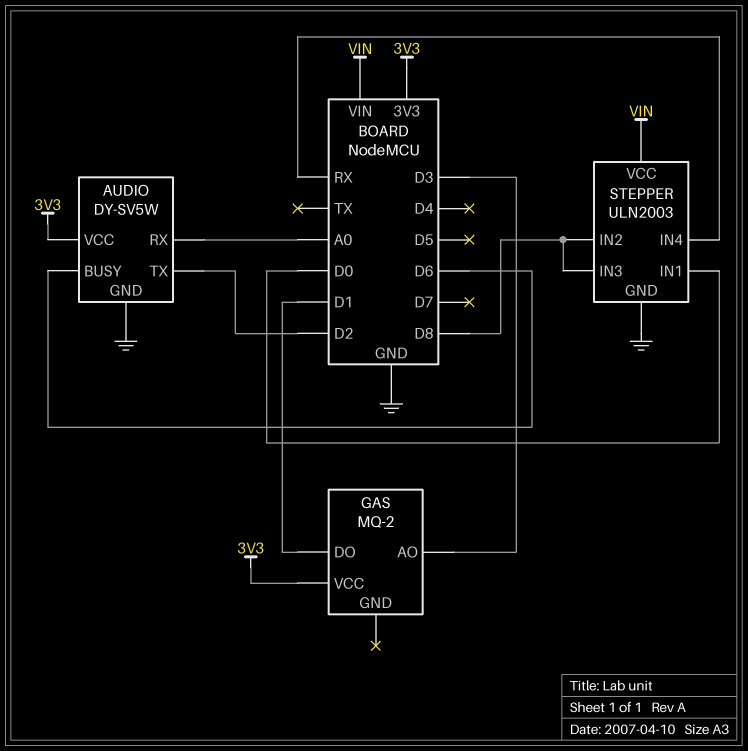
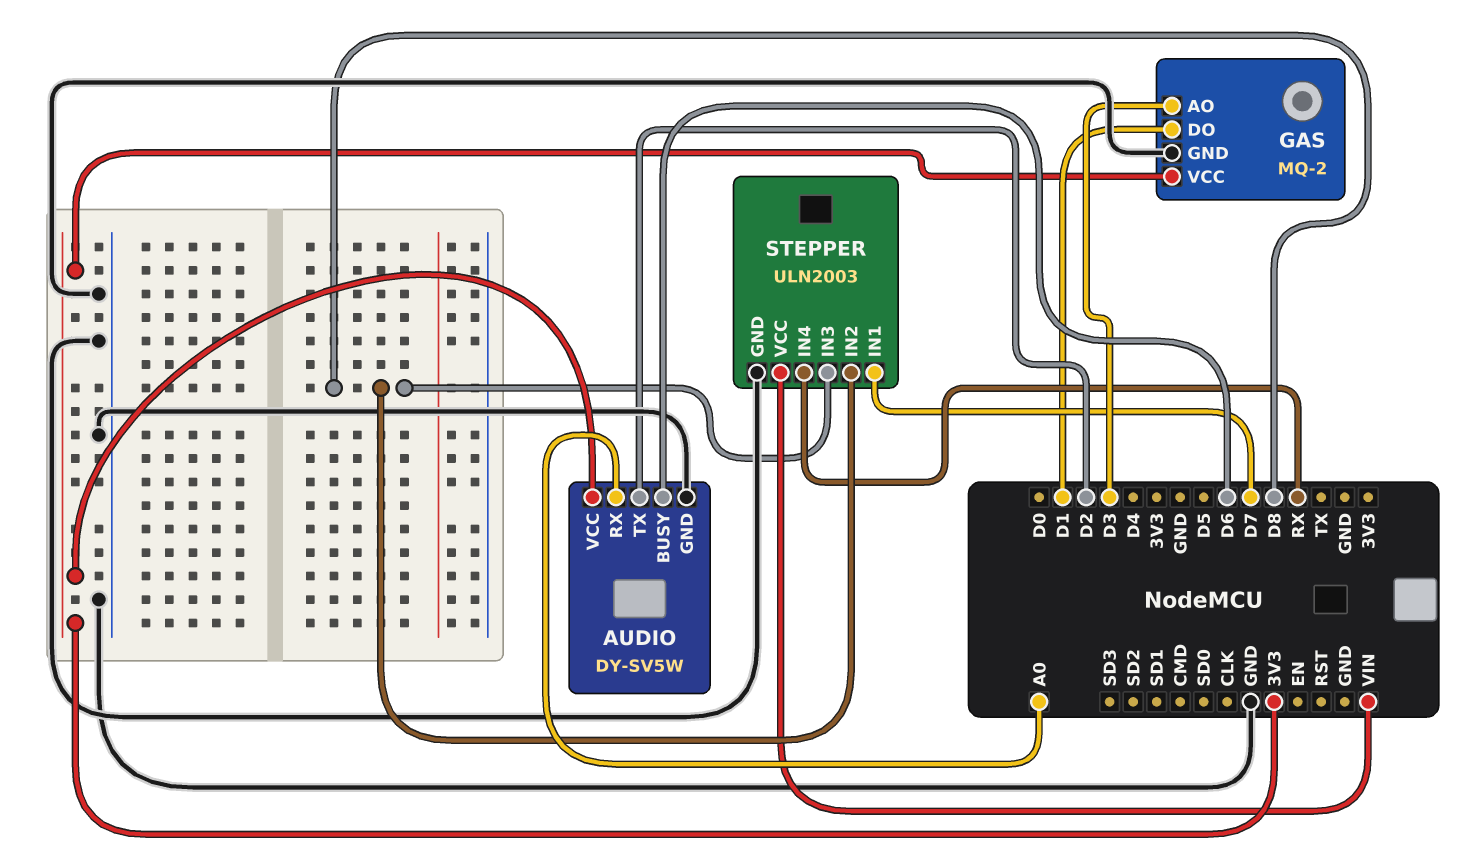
GAS pin GND: none -> GND
STEPPER pin IN1: D0 -> D7

